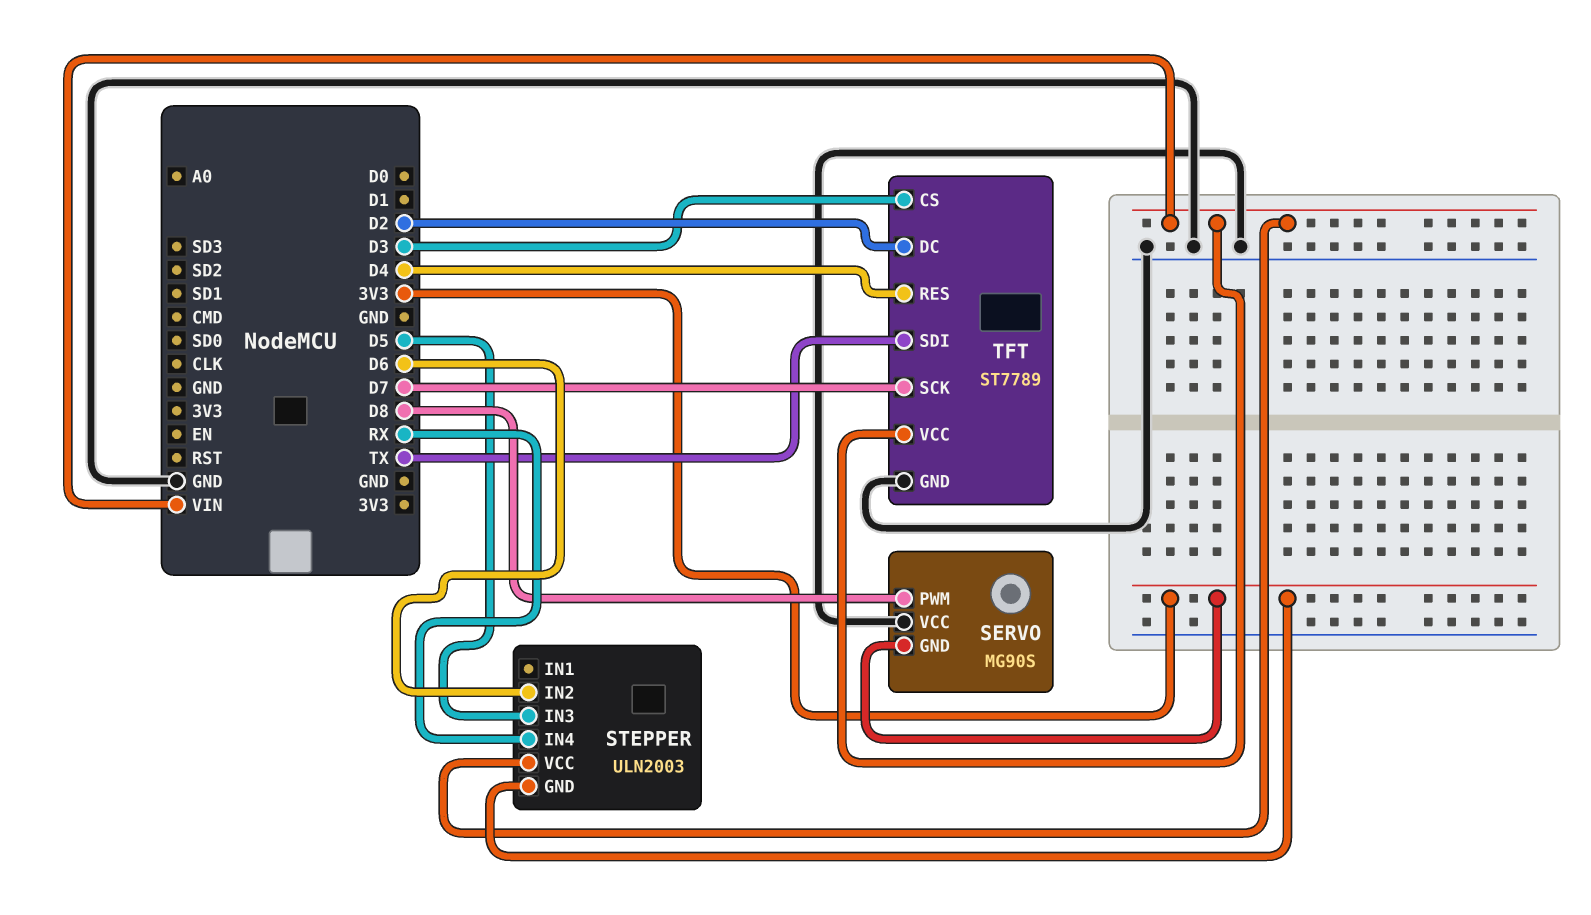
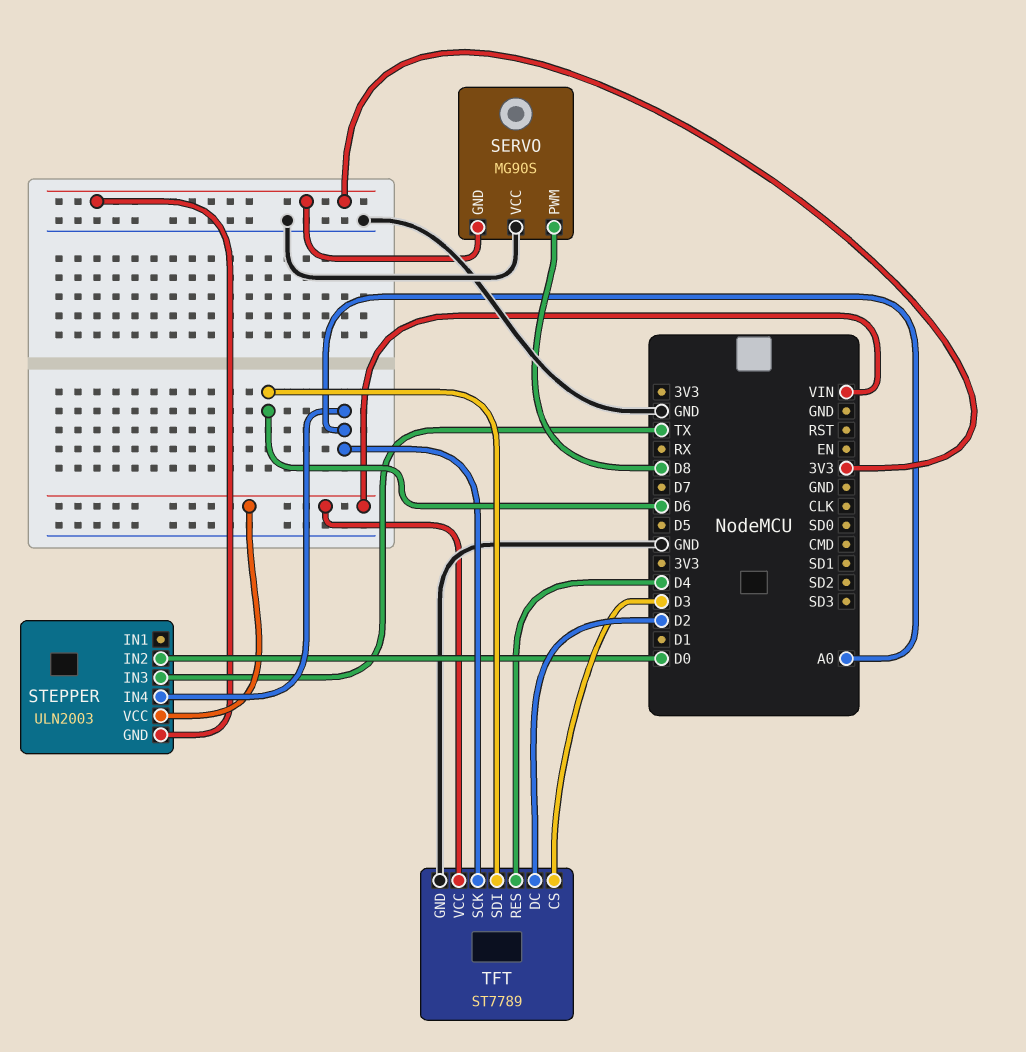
STEPPER pin IN2: D6 -> D0
STEPPER pin IN3: D5 -> TX
STEPPER pin IN4: RX -> A0
TFT pin SCK: D7 -> A0
TFT pin SDI: TX -> D6

